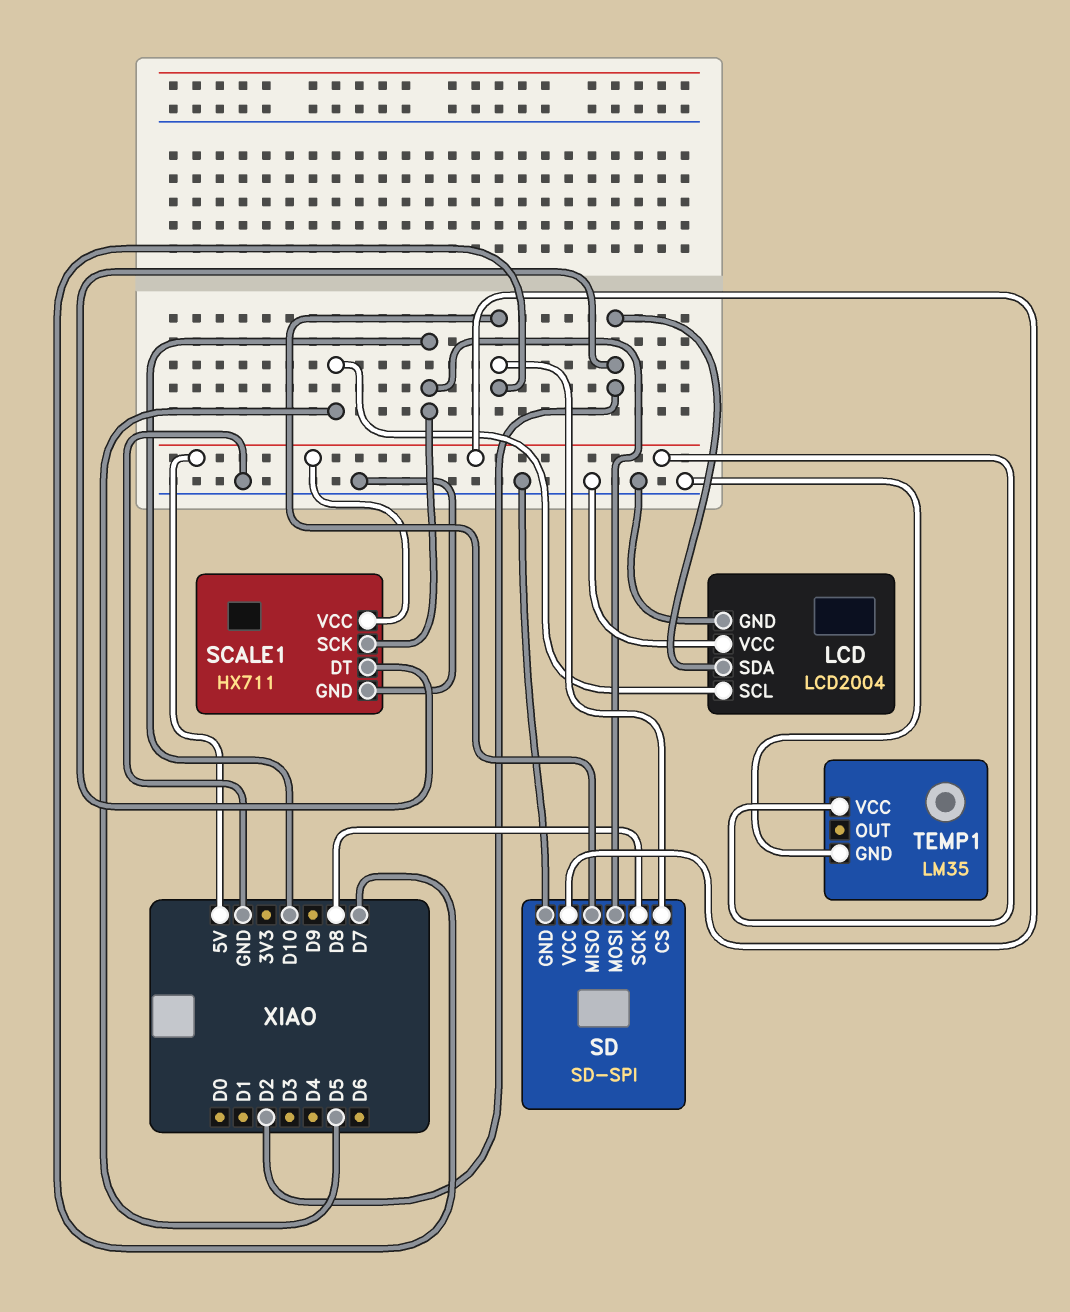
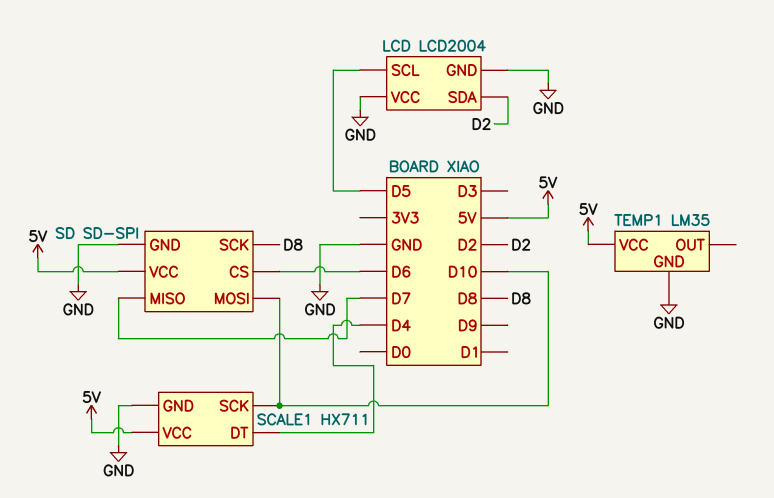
SCALE1 pin DT: D2 -> D4
SD pin CS: D7 -> D6

